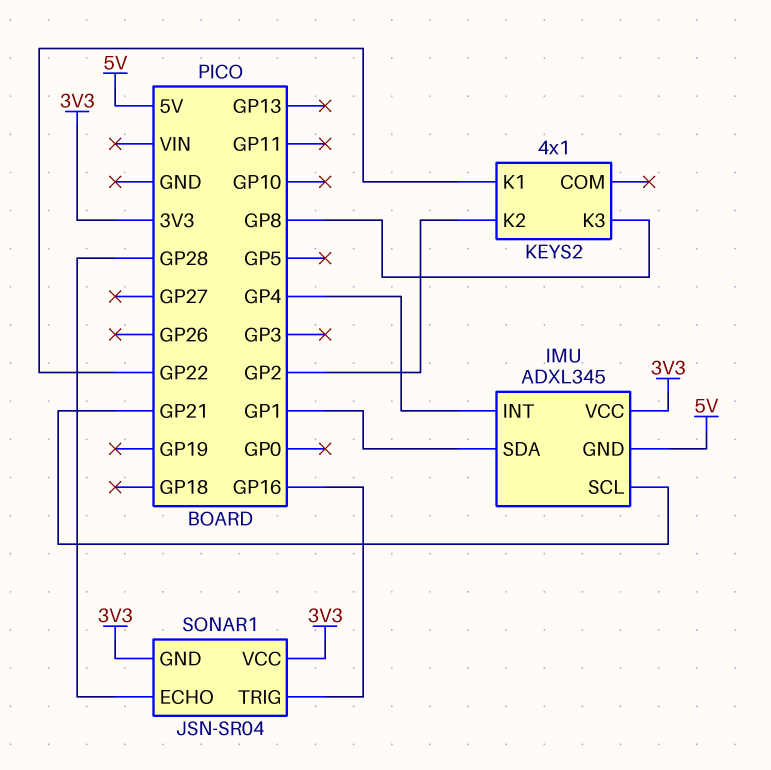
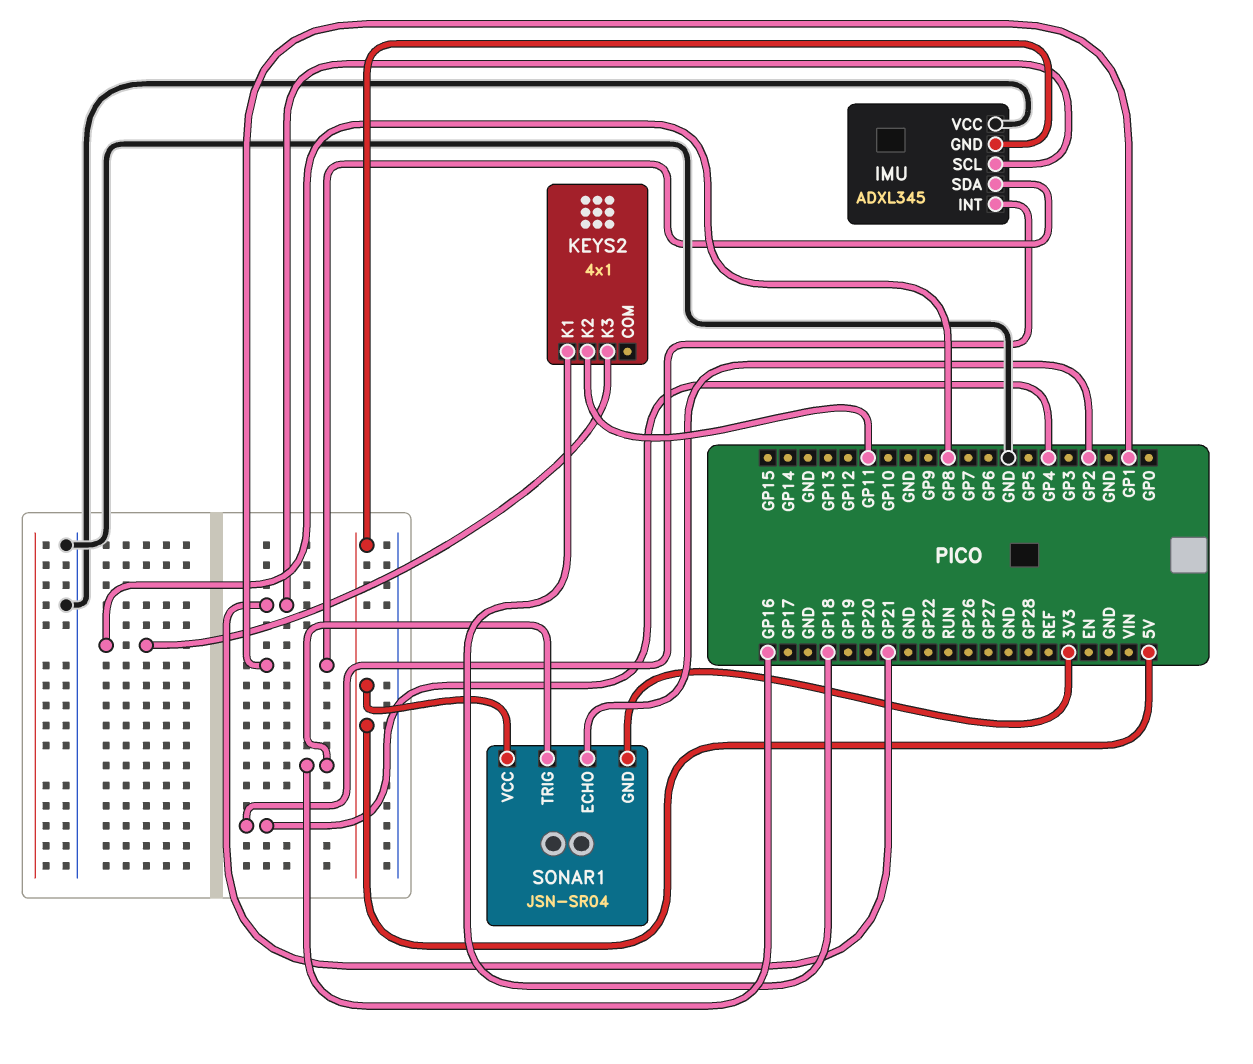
IMU pin VCC: 3V3 -> GND
KEYS2 pin K1: GP22 -> GP18
KEYS2 pin K2: GP2 -> GP11
SONAR1 pin ECHO: GP28 -> GP2
SONAR1 pin VCC: 3V3 -> 5V

